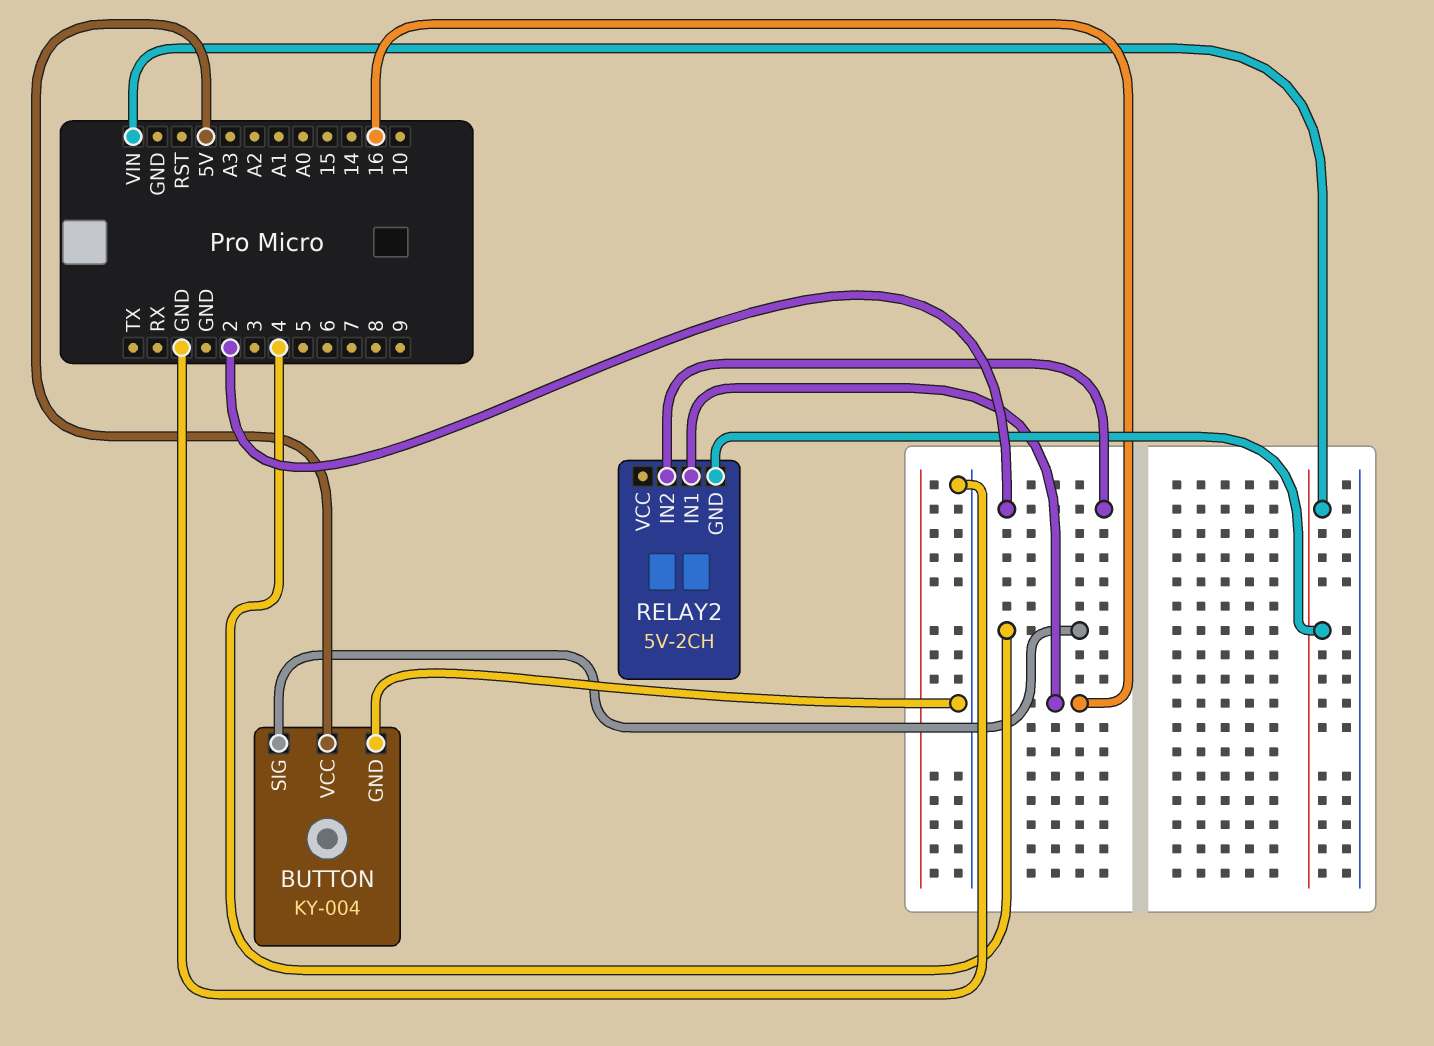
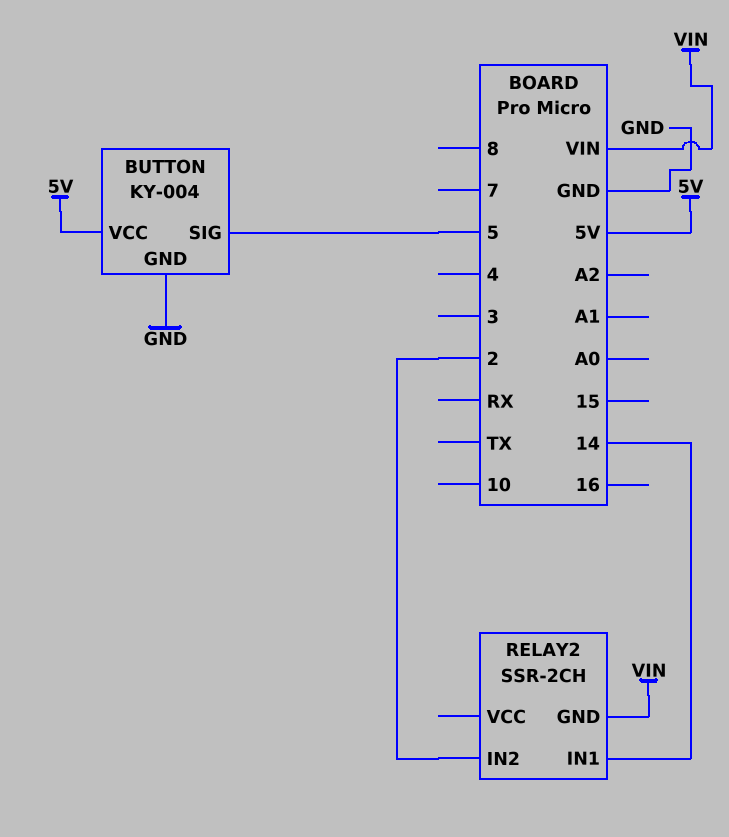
BUTTON pin SIG: 4 -> 5
RELAY2: 5V-2CH -> SSR-2CH
RELAY2 pin IN1: 16 -> 14

